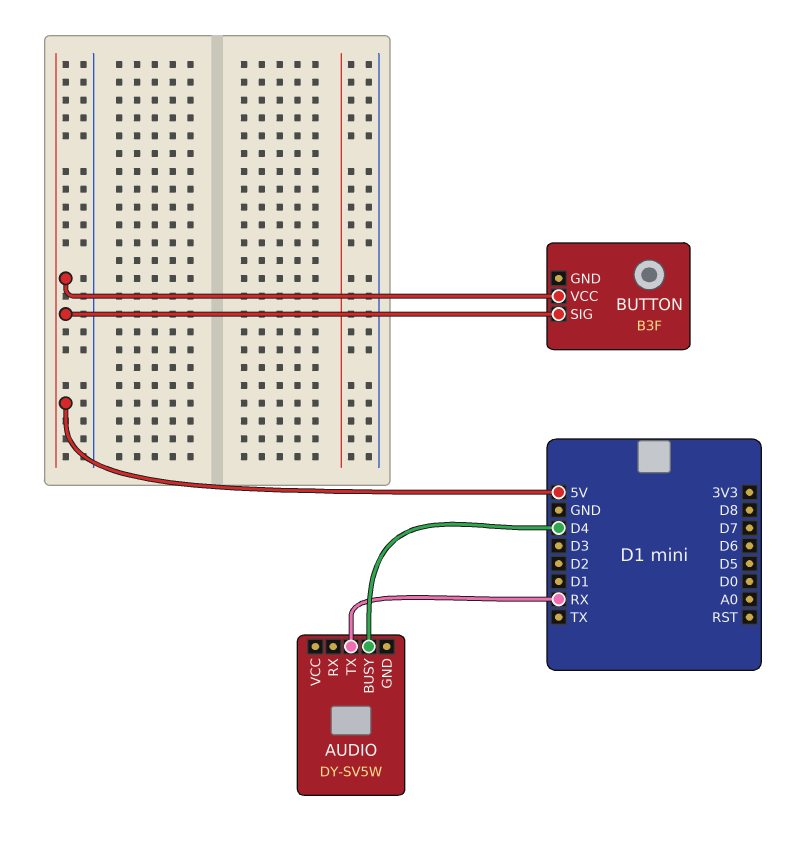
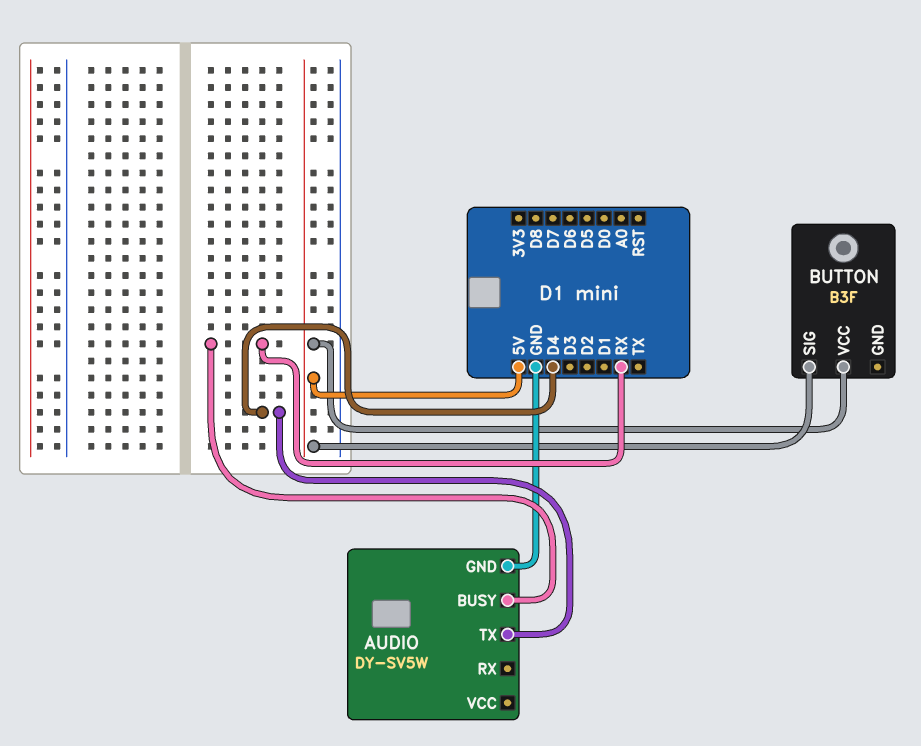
AUDIO pin BUSY: D4 -> RX
AUDIO pin GND: none -> GND
AUDIO pin TX: RX -> D4

